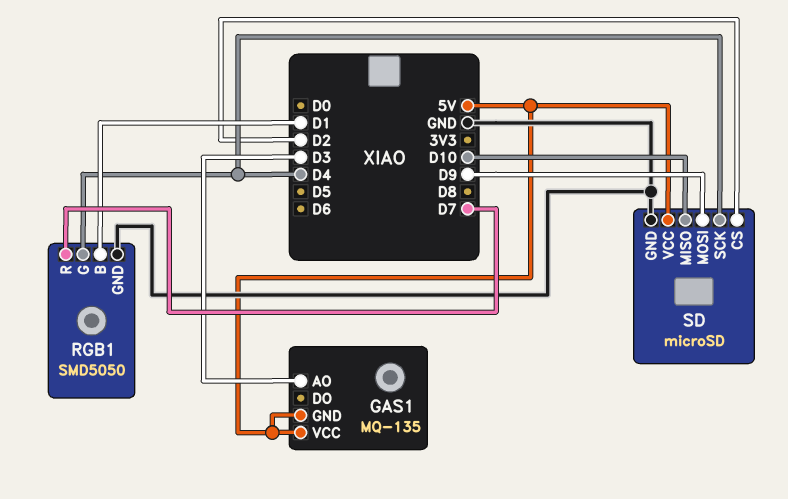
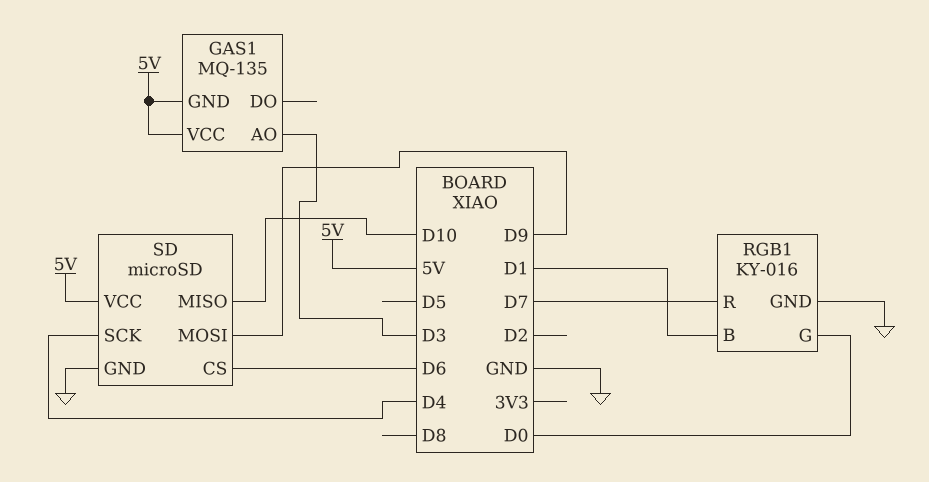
RGB1: SMD5050 -> KY-016
RGB1 pin G: D4 -> D0
SD pin CS: D2 -> D6

